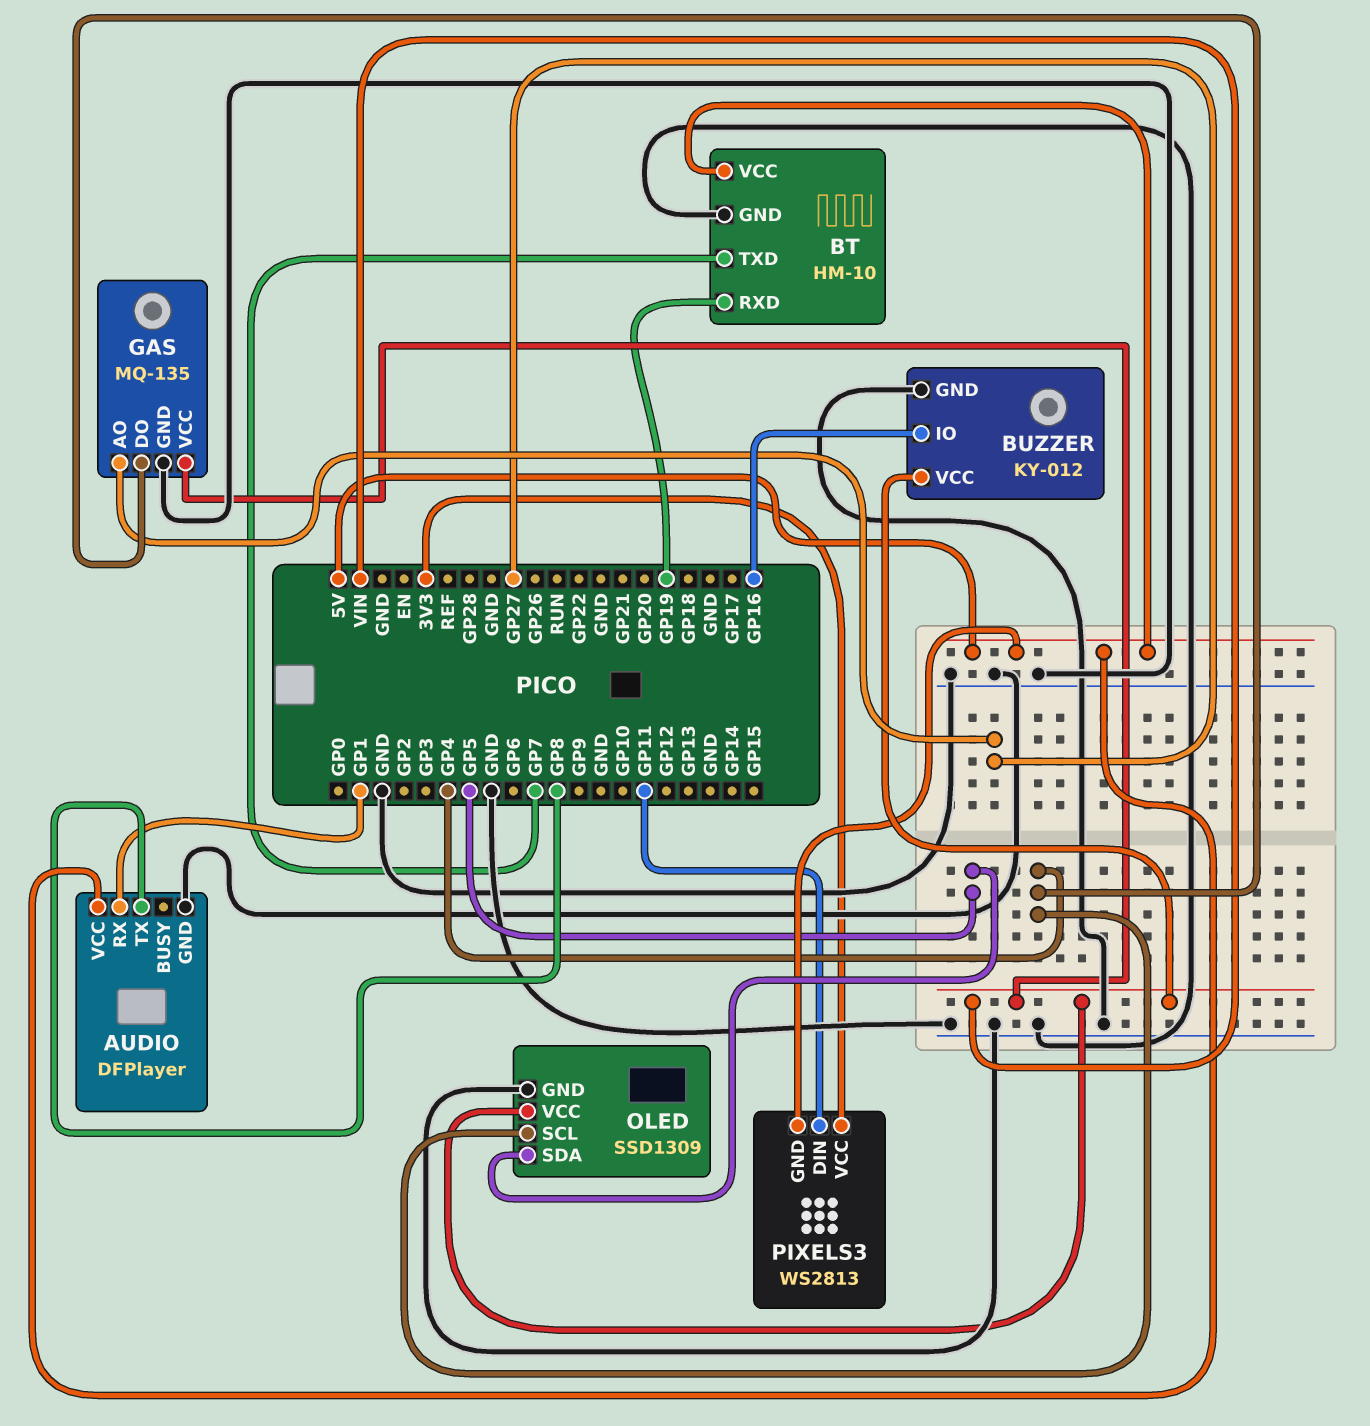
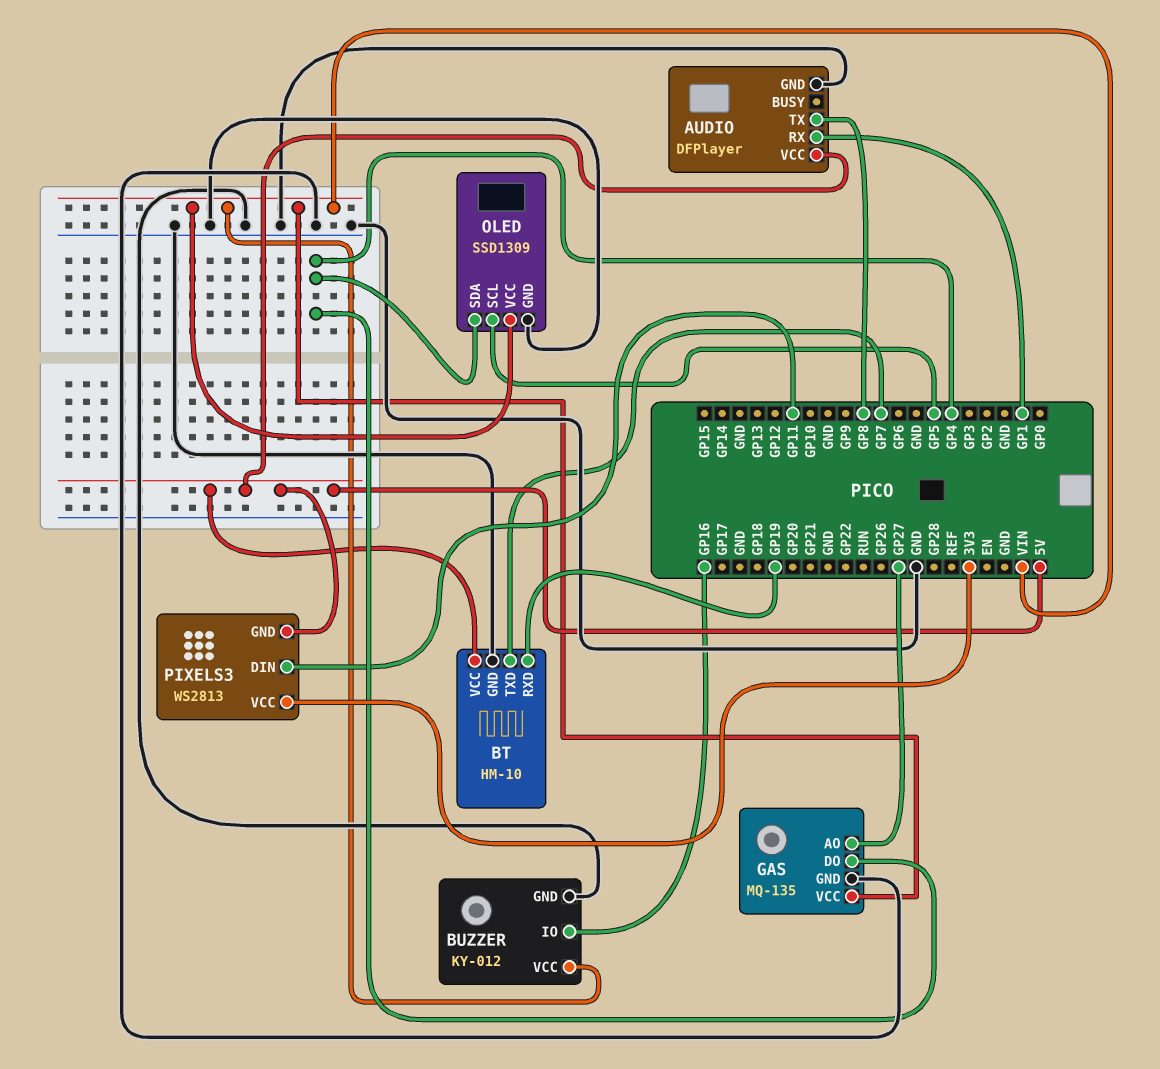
OLED pin SCL: GP4 -> GP5
OLED pin SDA: GP5 -> GP4

